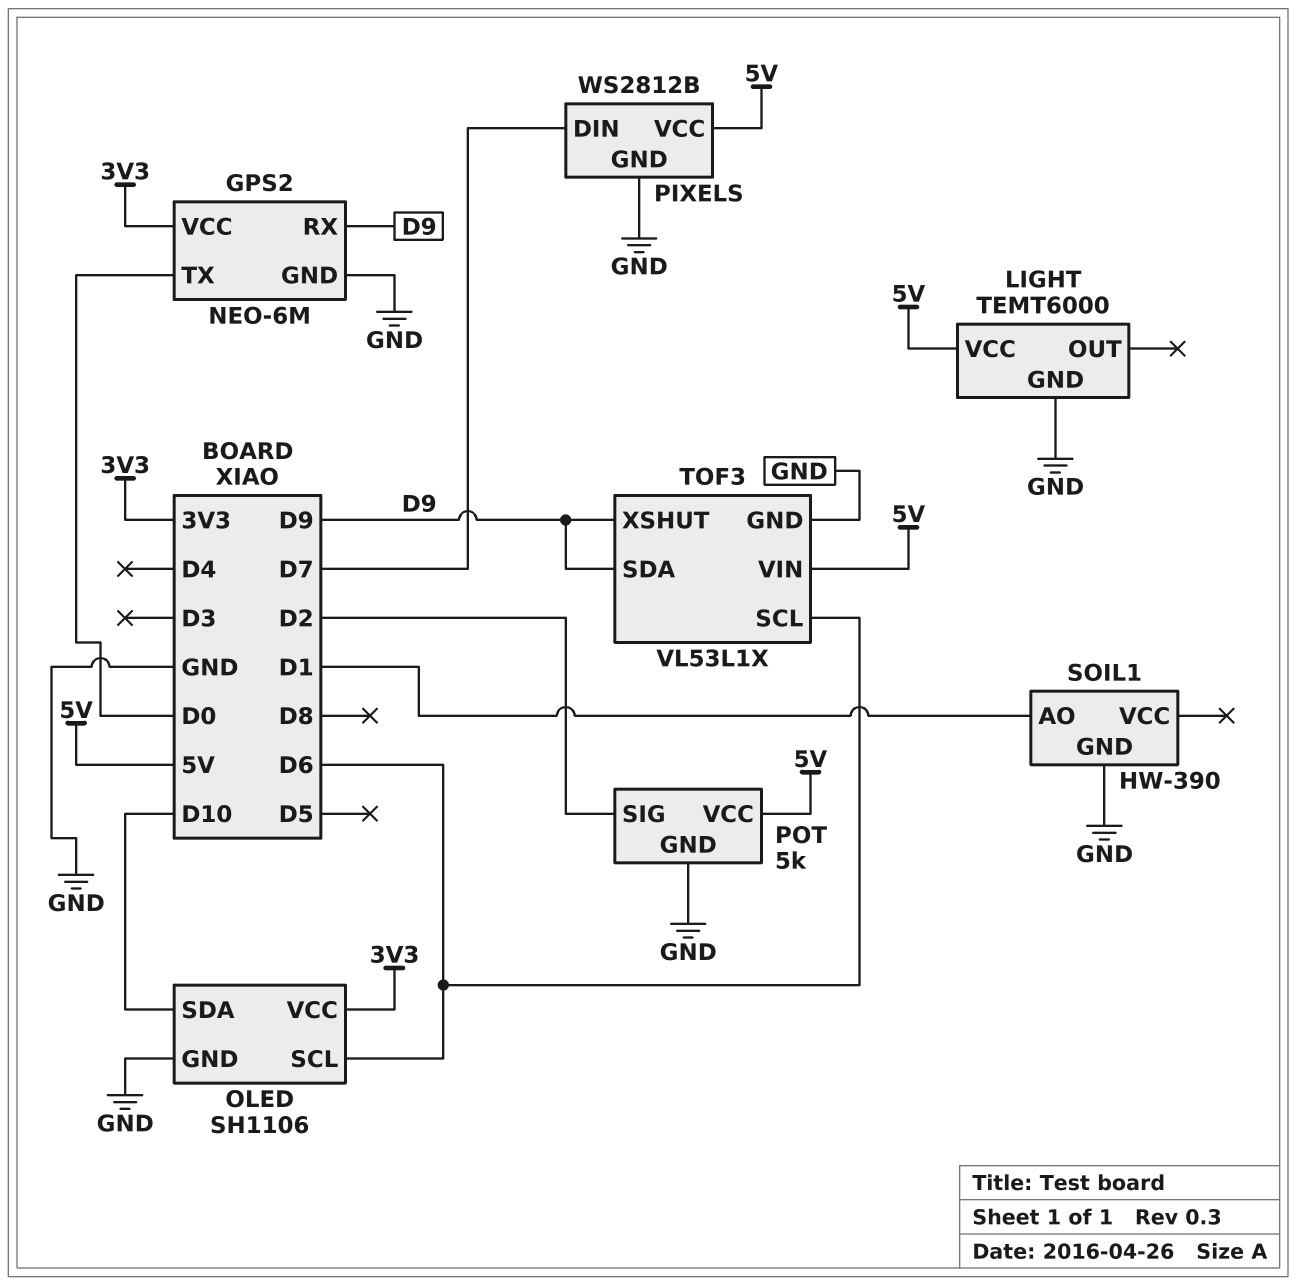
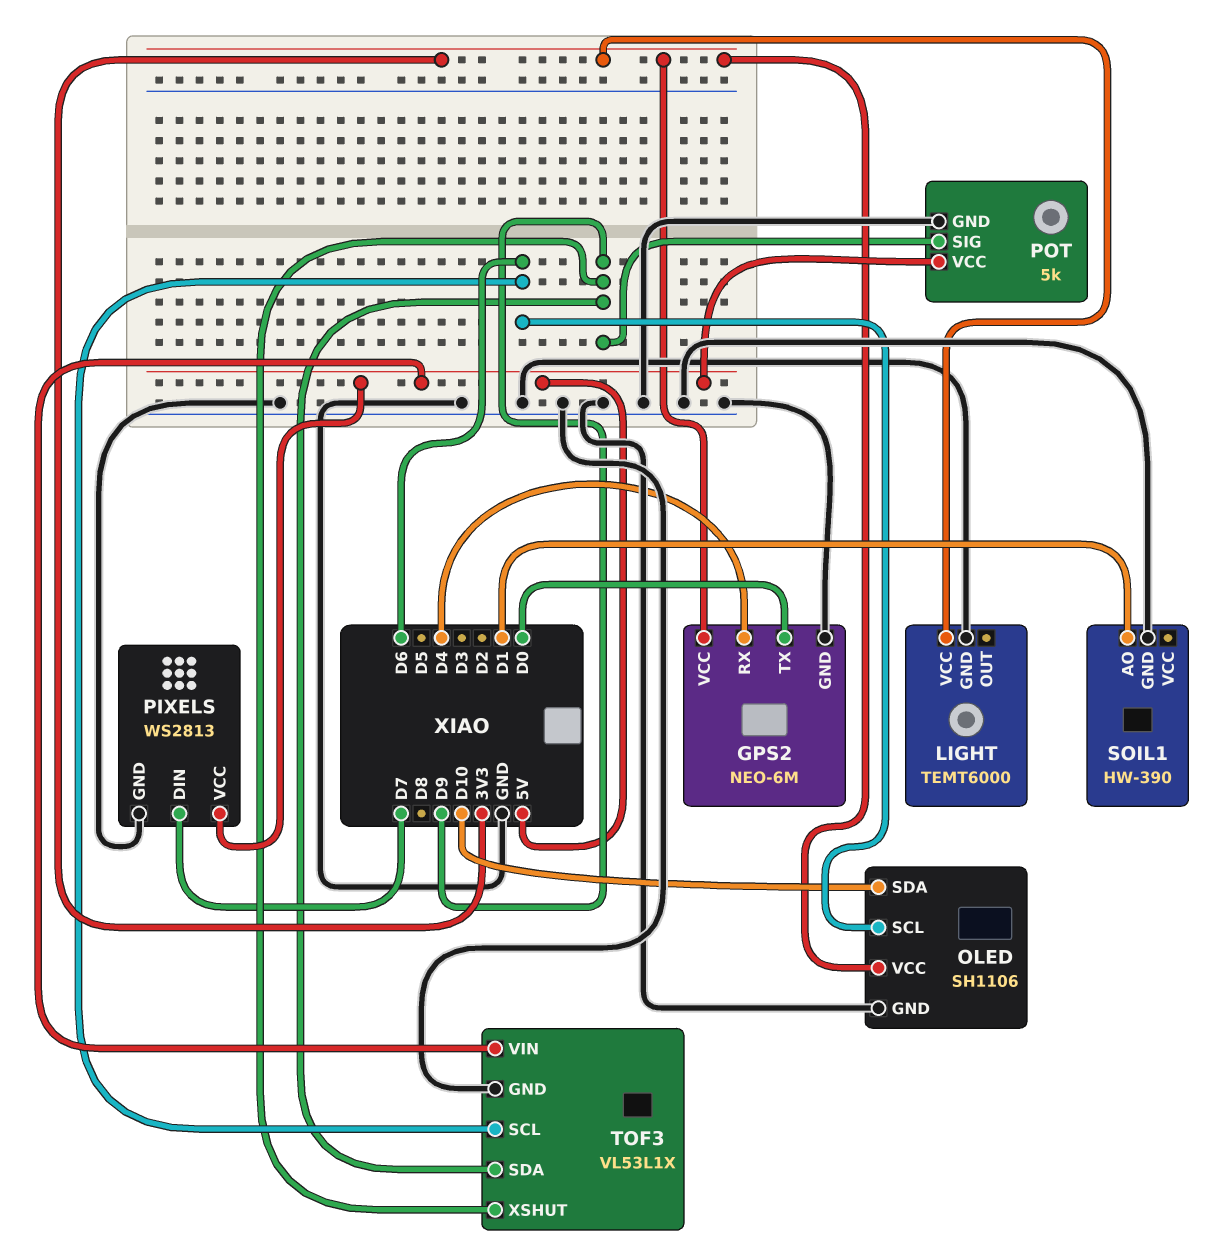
GPS2 pin RX: D9 -> D4
LIGHT pin VCC: 5V -> 3V3
PIXELS: WS2812B -> WS2813
POT pin SIG: D2 -> D9

